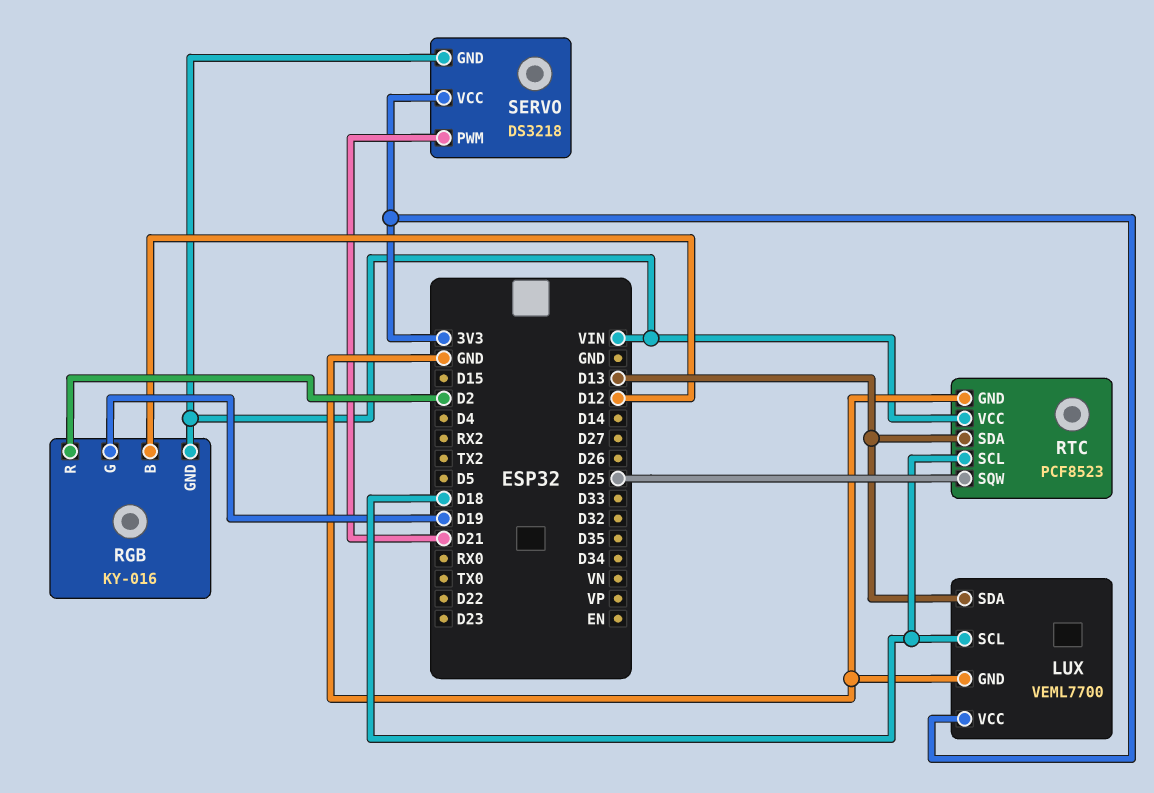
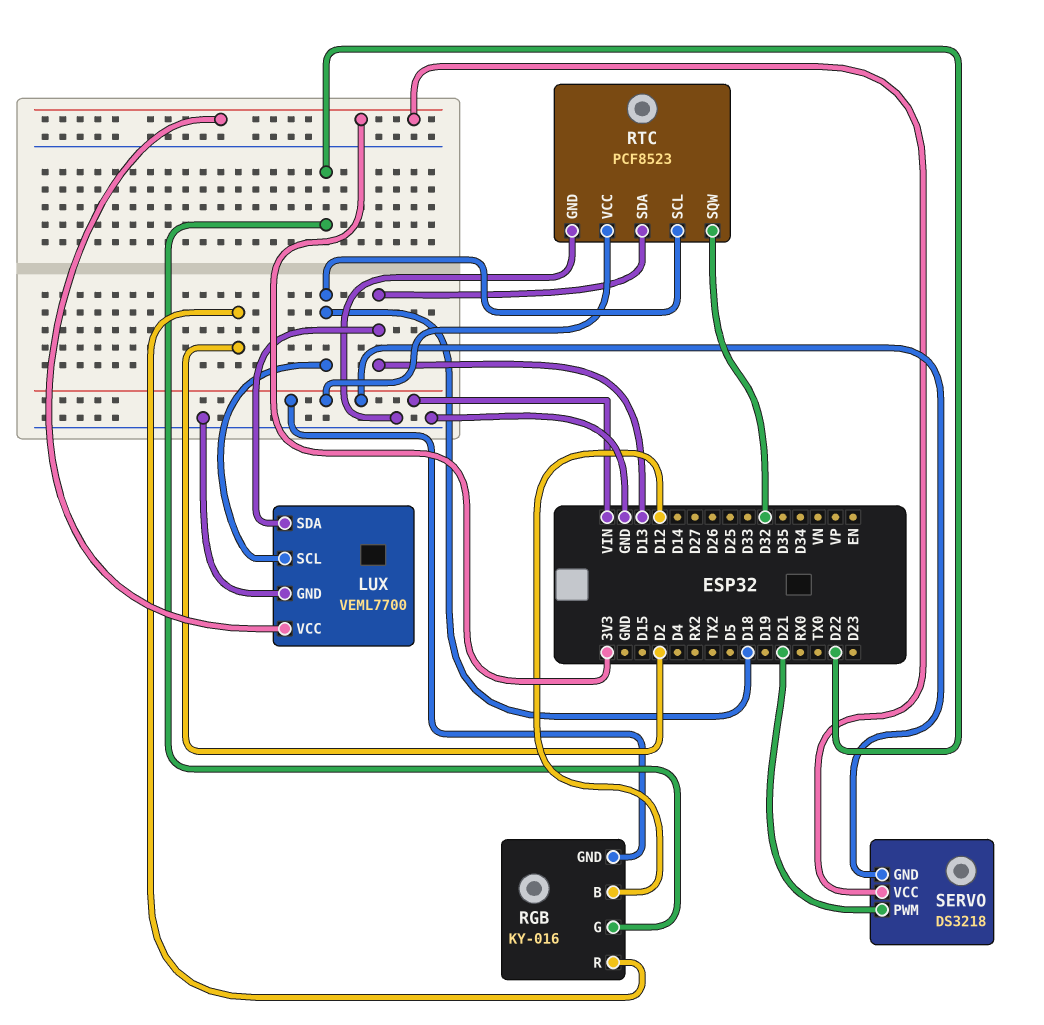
RGB pin G: D19 -> D22
RTC pin SQW: D25 -> D32

